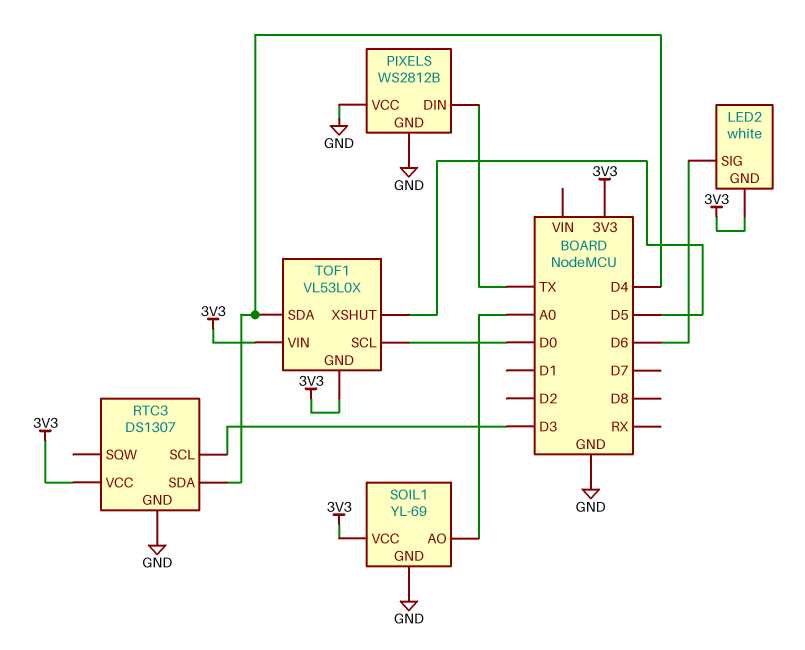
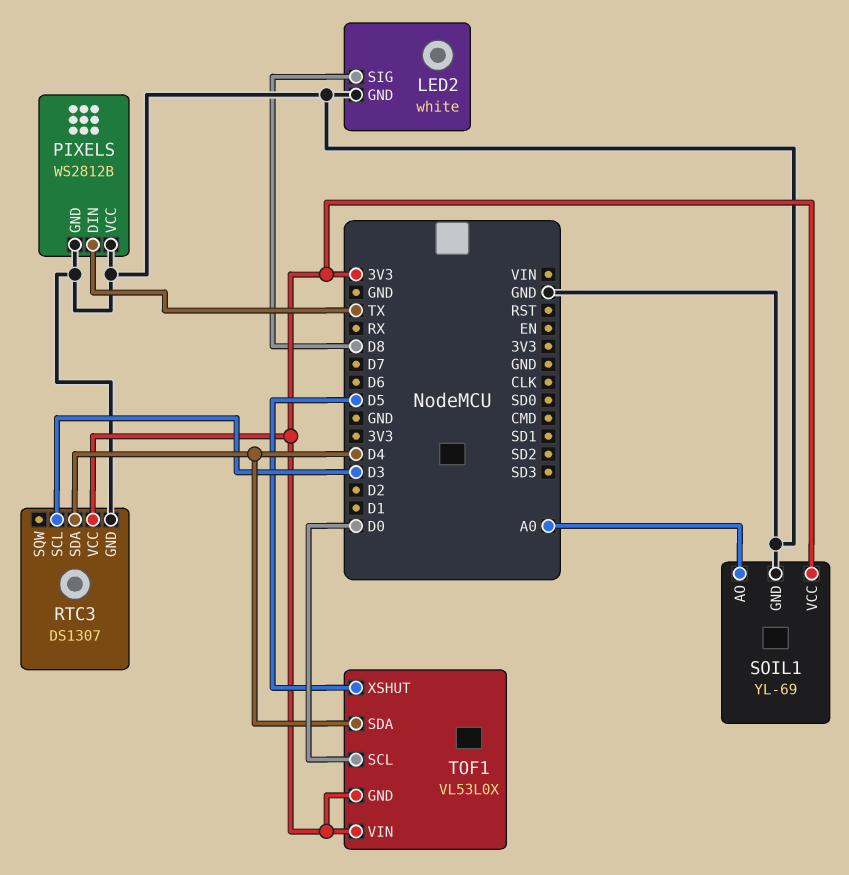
LED2 pin GND: 3V3 -> GND
LED2 pin SIG: D6 -> D8

